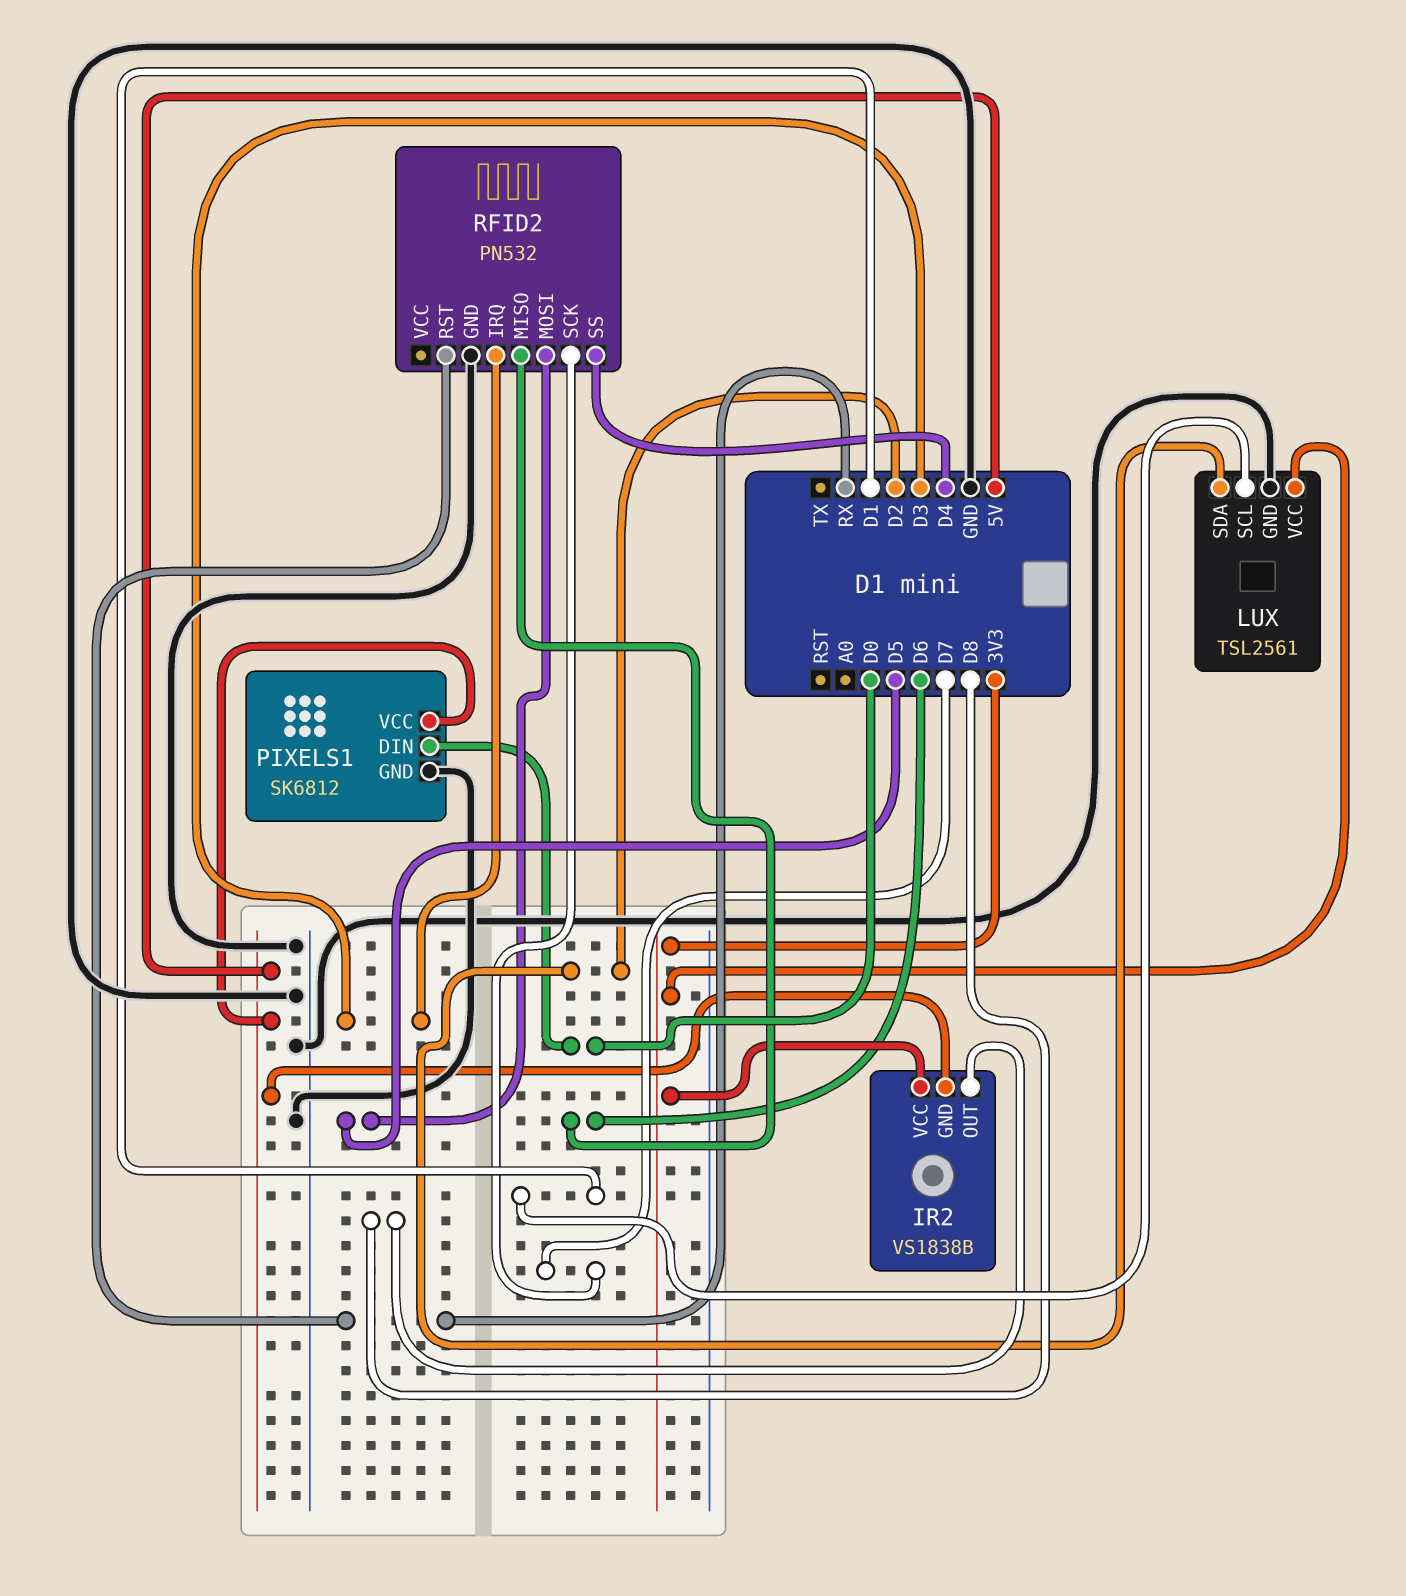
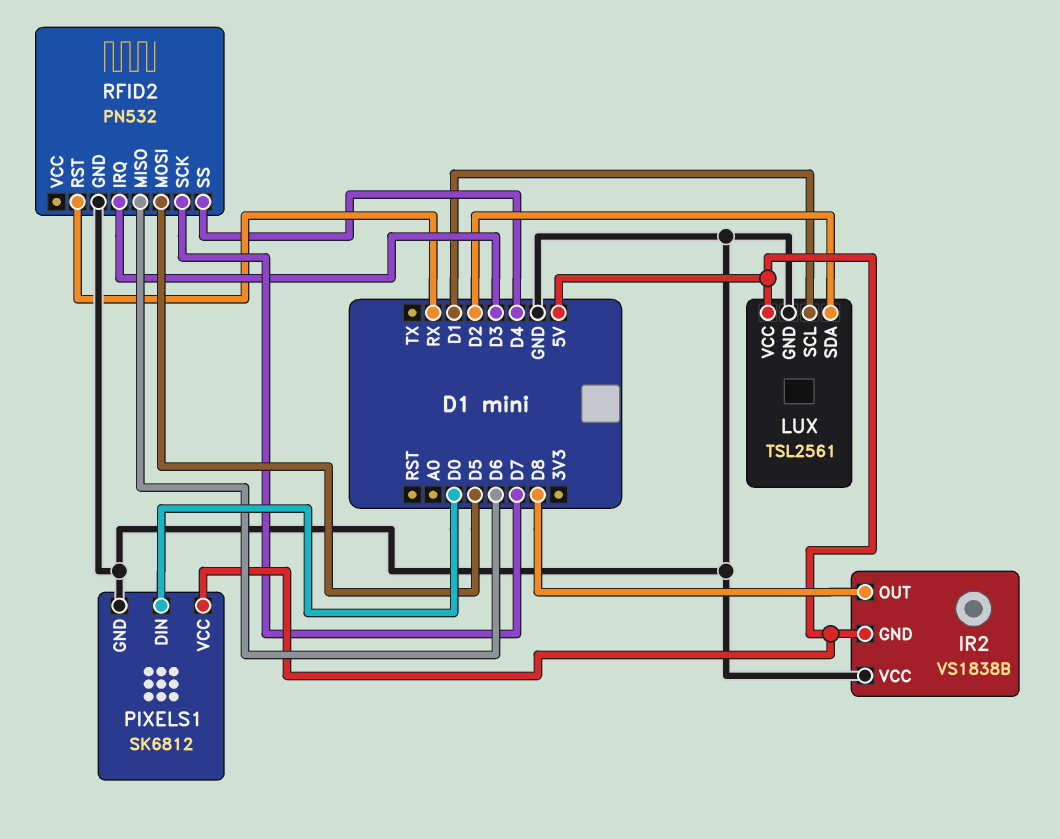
IR2 pin VCC: 3V3 -> GND
LUX pin VCC: 3V3 -> 5V

